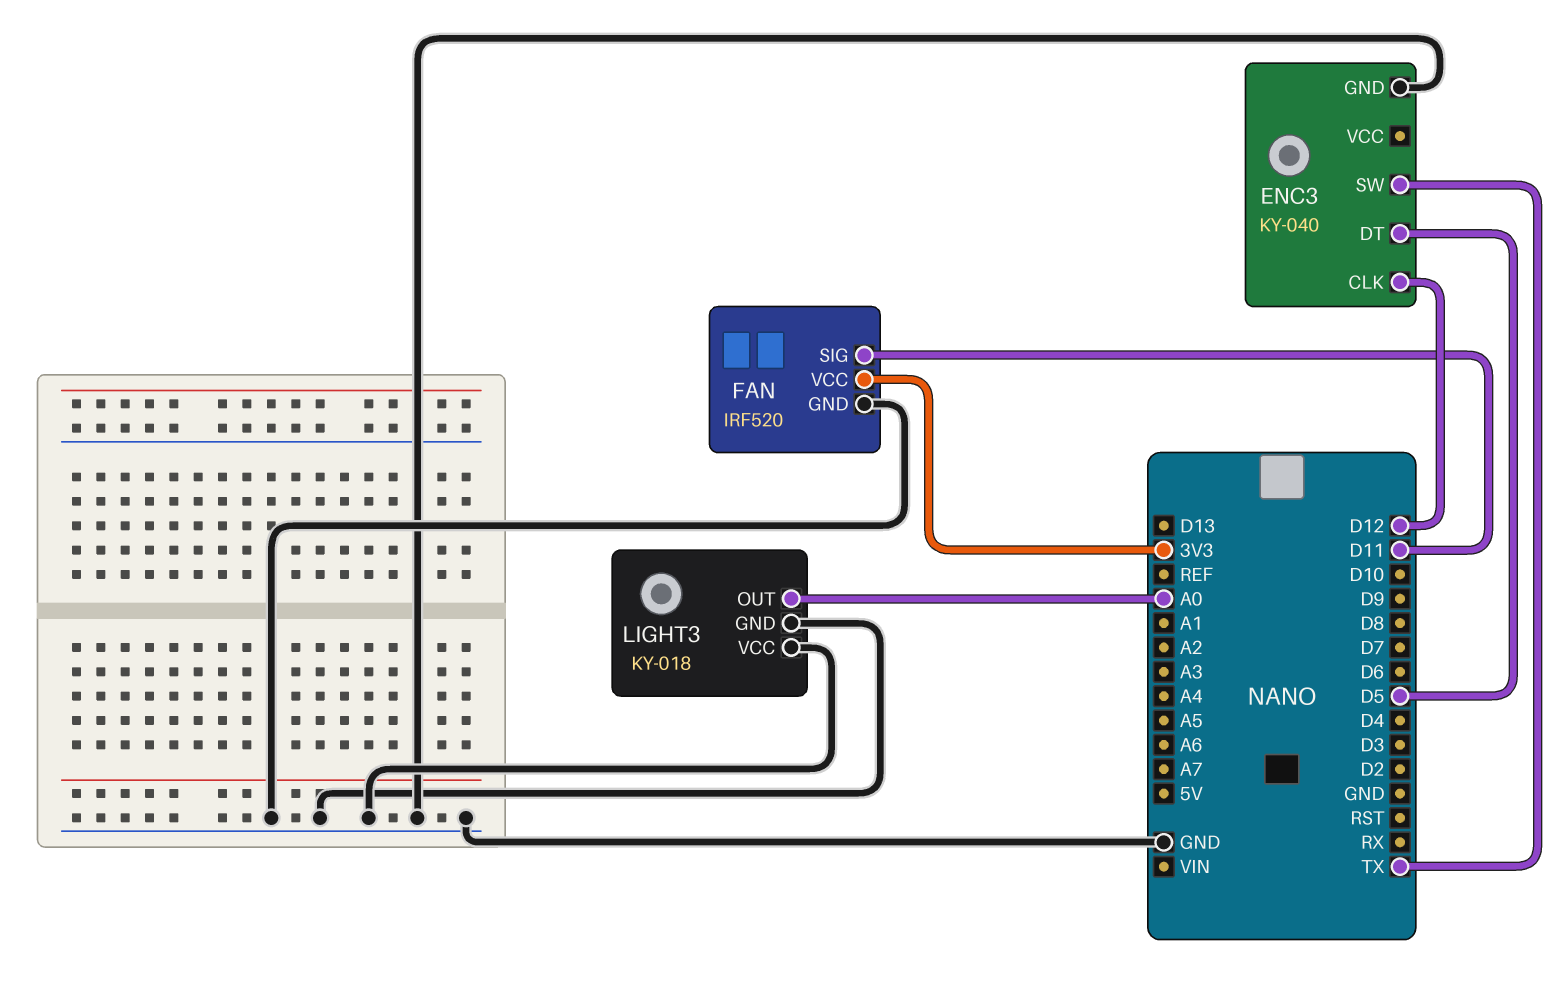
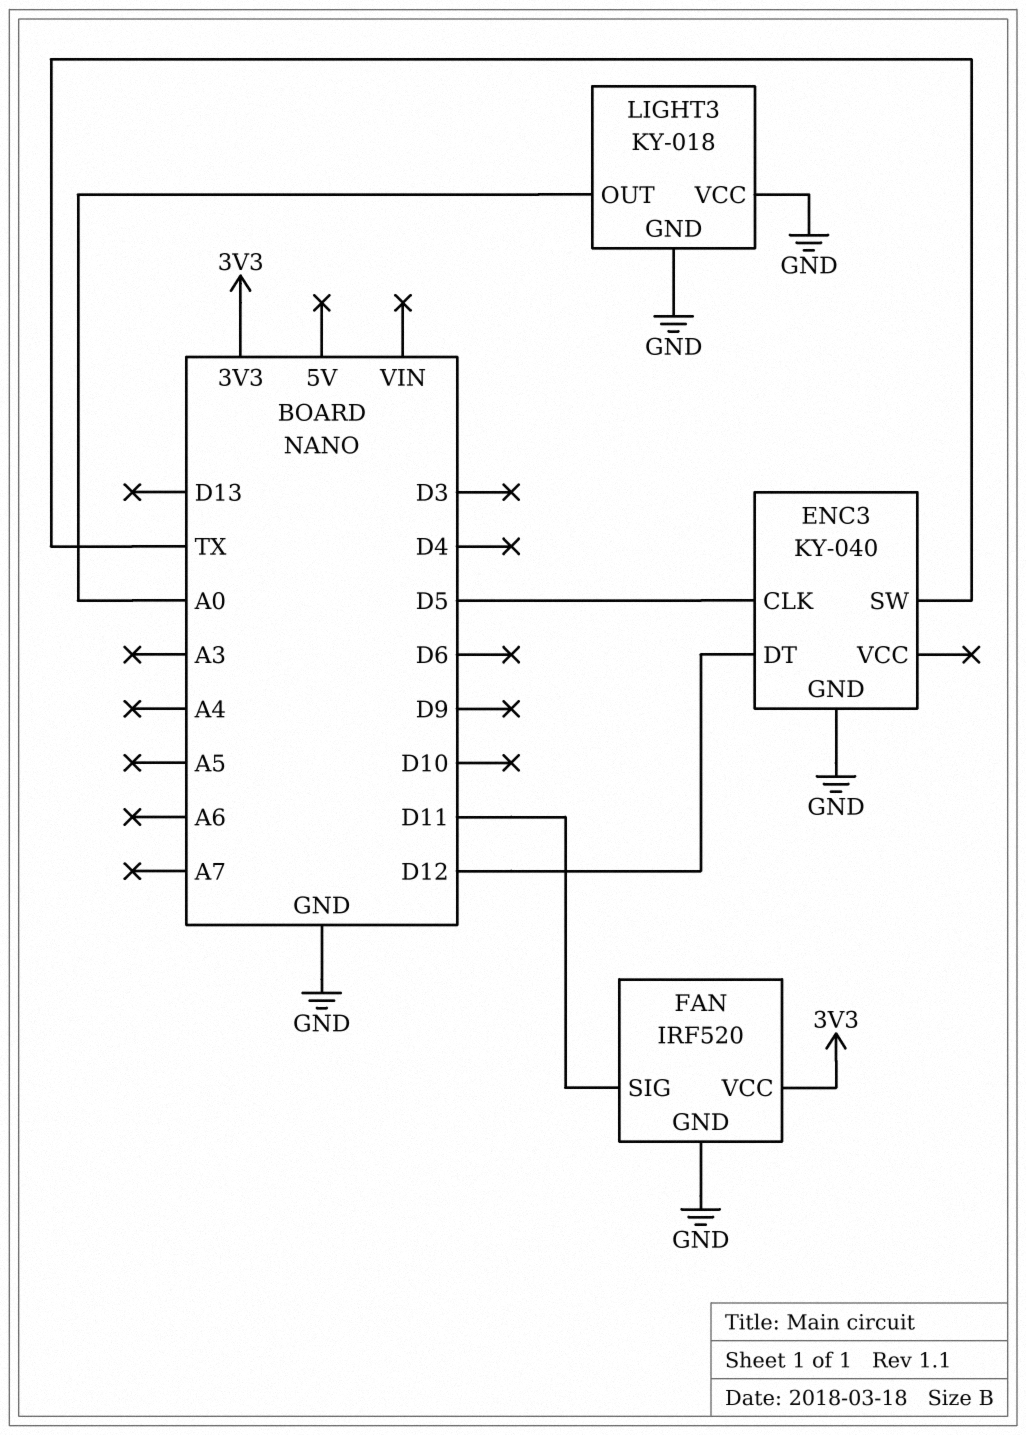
ENC3 pin CLK: D12 -> D5
ENC3 pin DT: D5 -> D12

